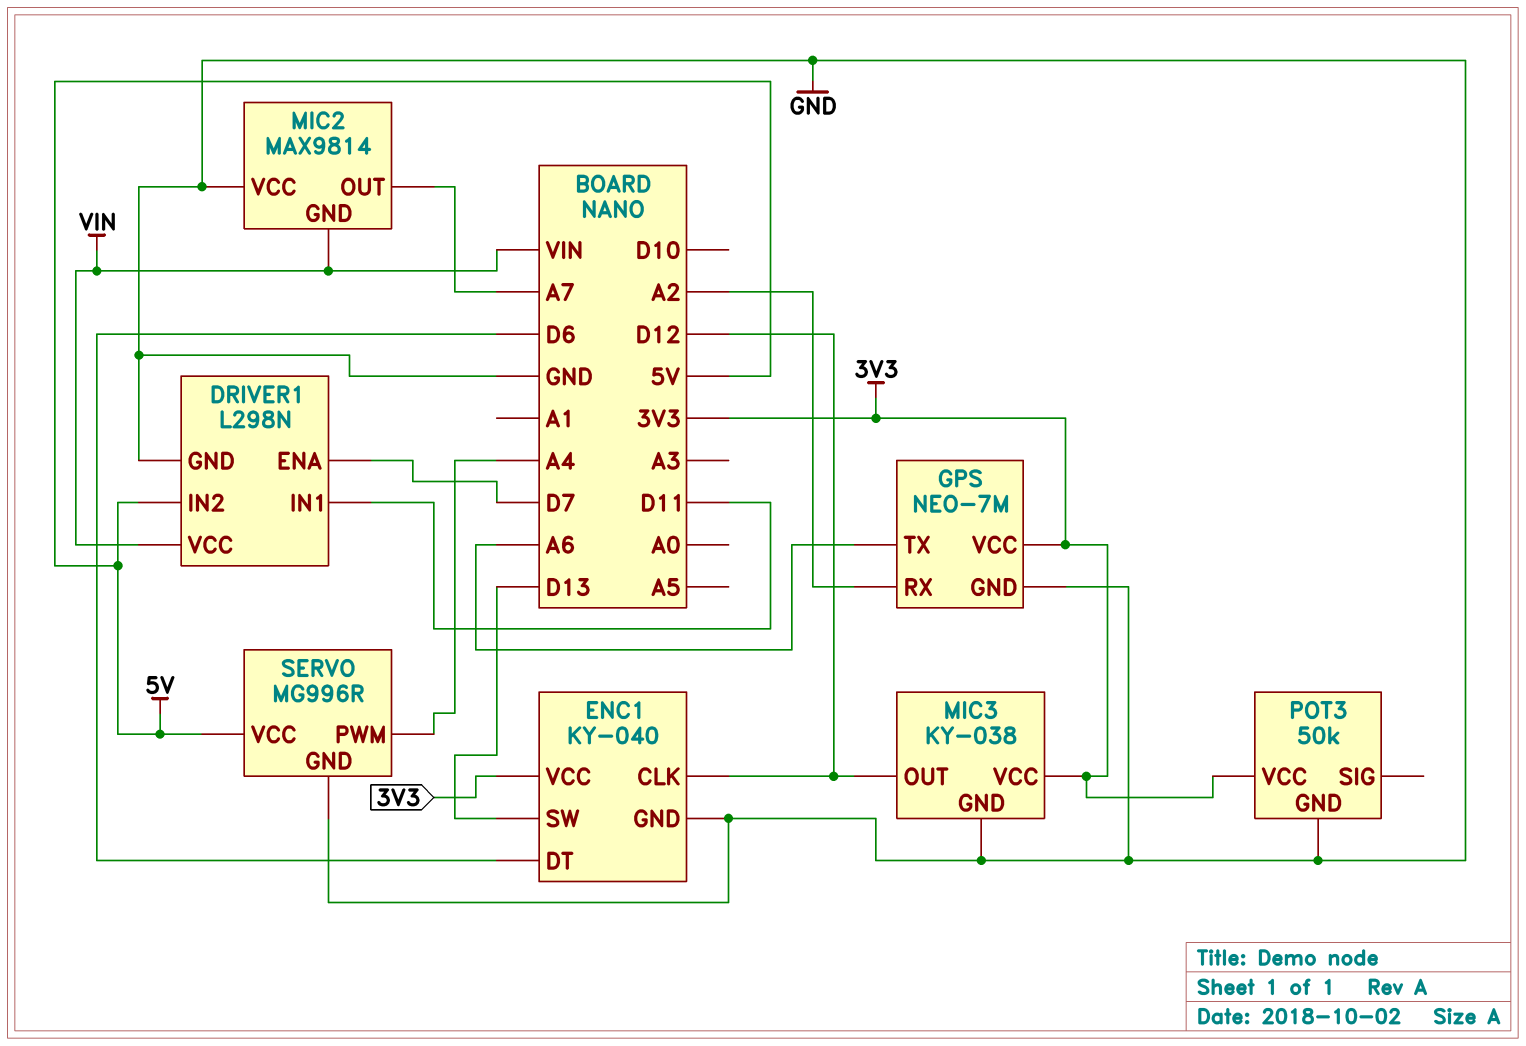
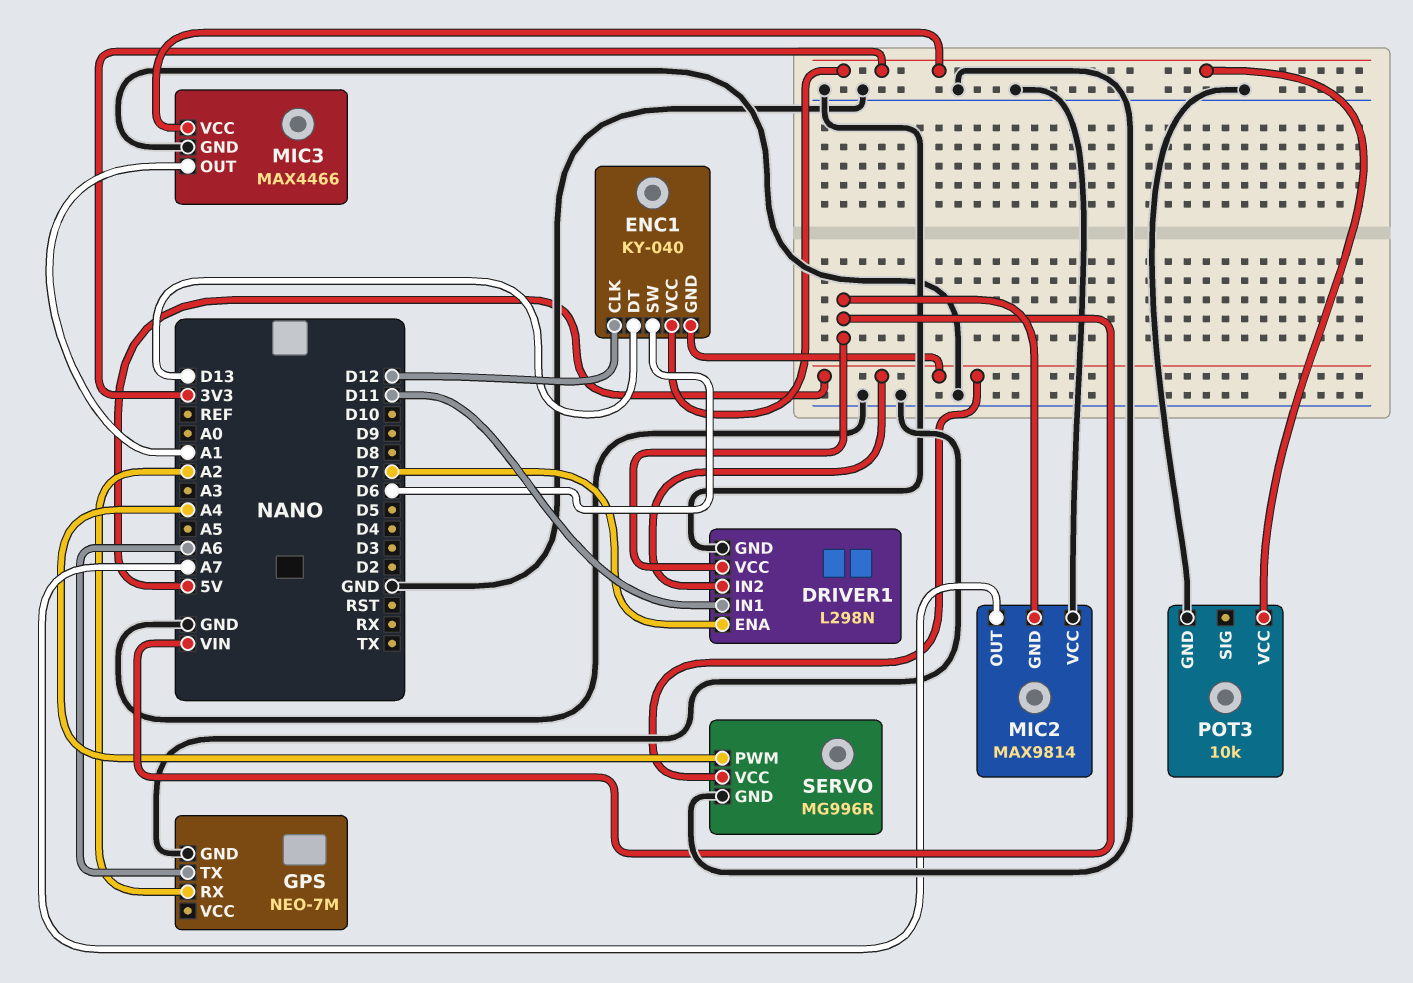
ENC1 pin DT: D6 -> D13
ENC1 pin GND: GND -> 5V
ENC1 pin SW: D13 -> D6
GPS pin VCC: 3V3 -> none
MIC3: KY-038 -> MAX4466
MIC3 pin OUT: D12 -> A1
POT3: 50k -> 10k

